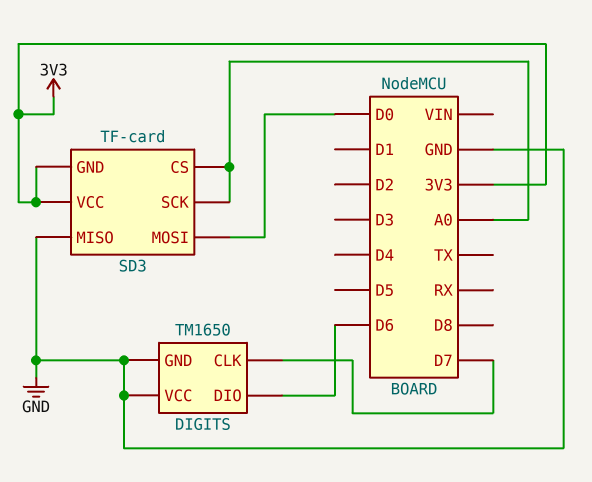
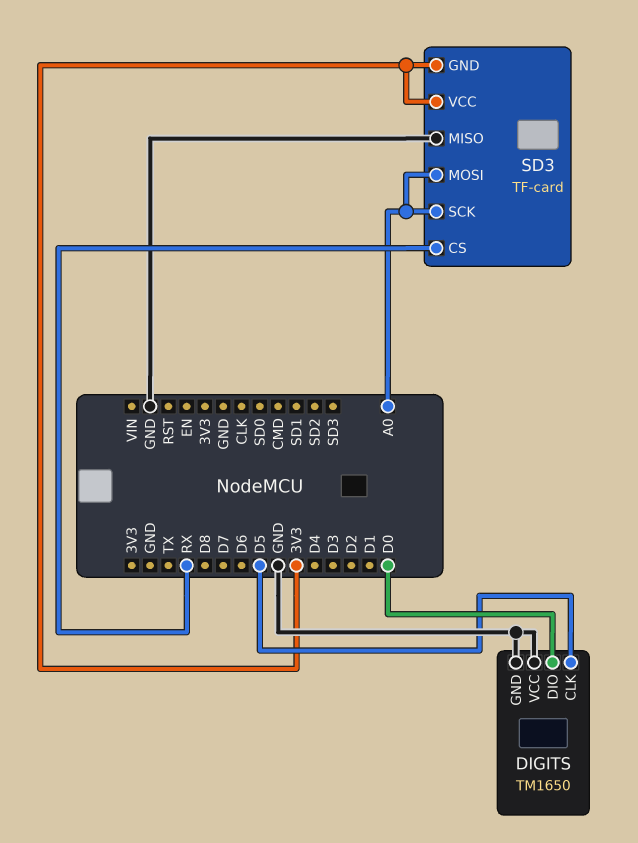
DIGITS pin CLK: D7 -> D5
DIGITS pin DIO: D6 -> D0
SD3 pin CS: A0 -> RX
SD3 pin MOSI: D0 -> A0

